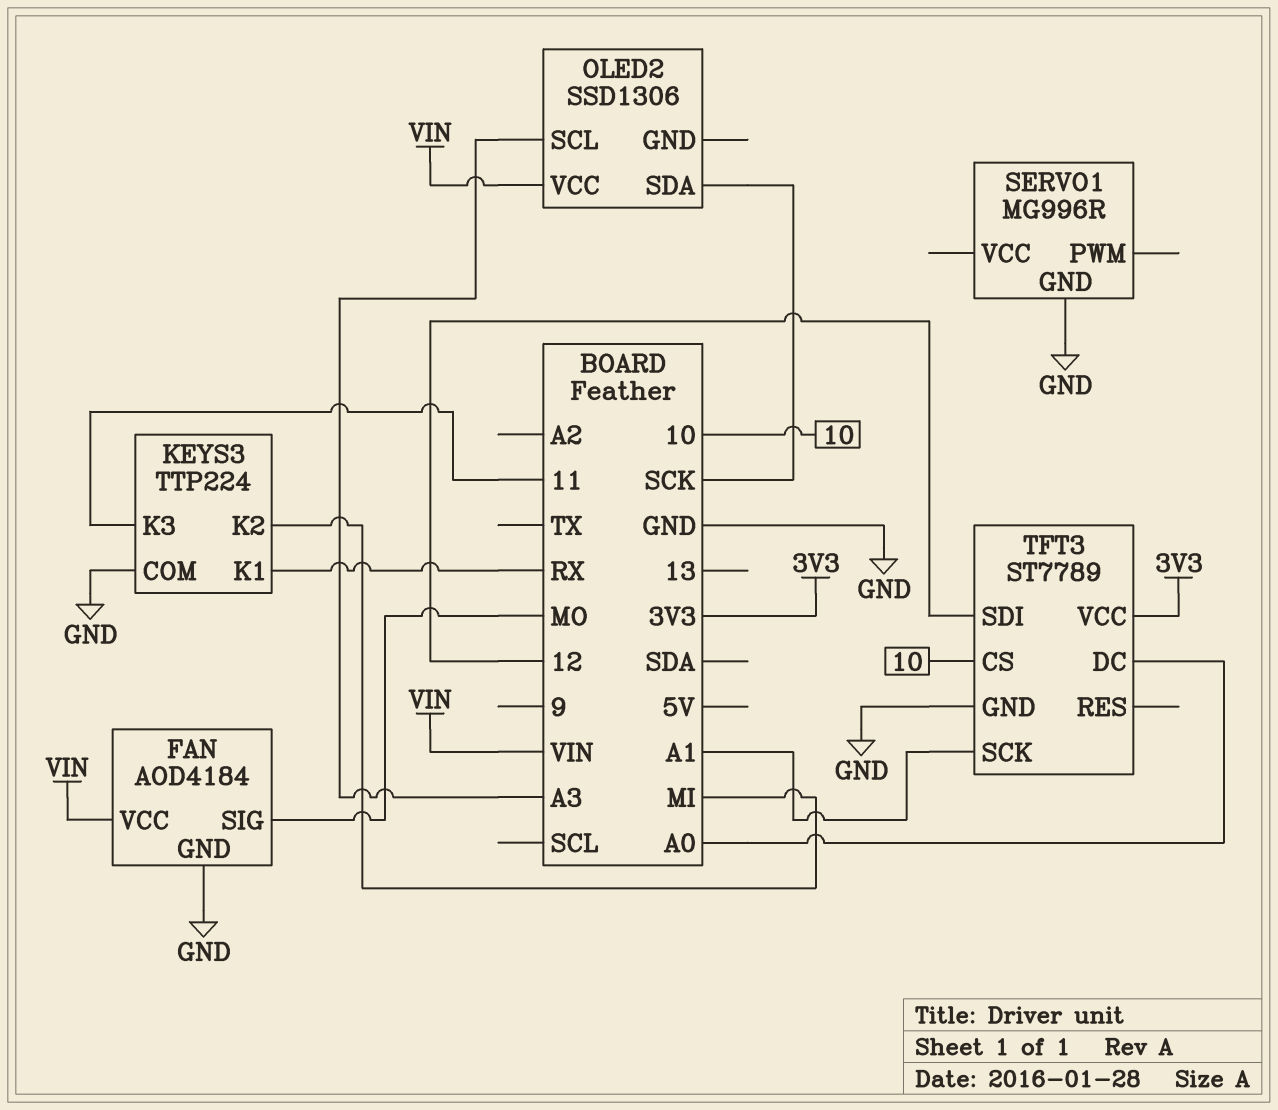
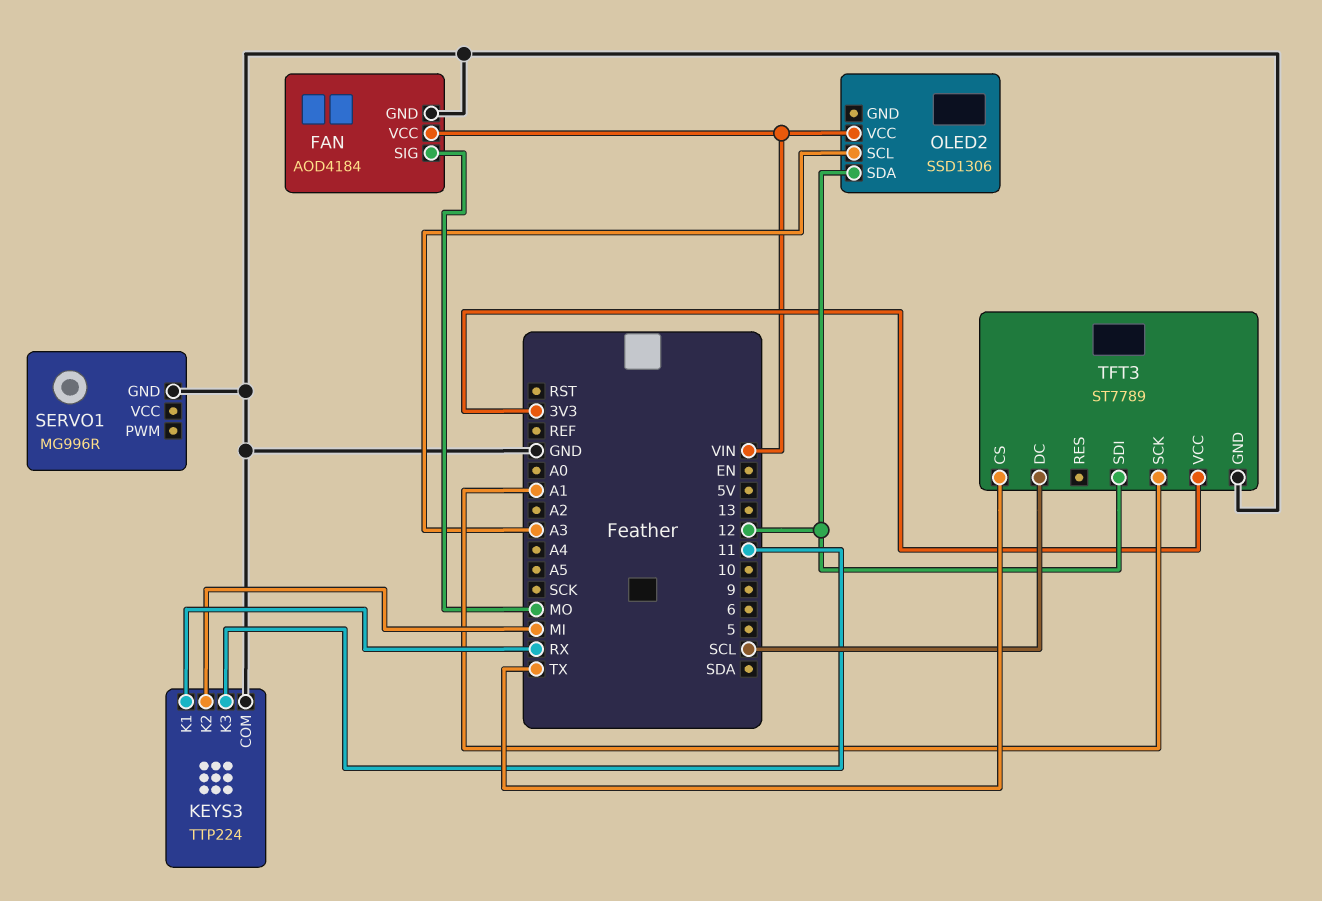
OLED2 pin SDA: SCK -> 12
TFT3 pin CS: 10 -> TX
TFT3 pin DC: A0 -> SCL

